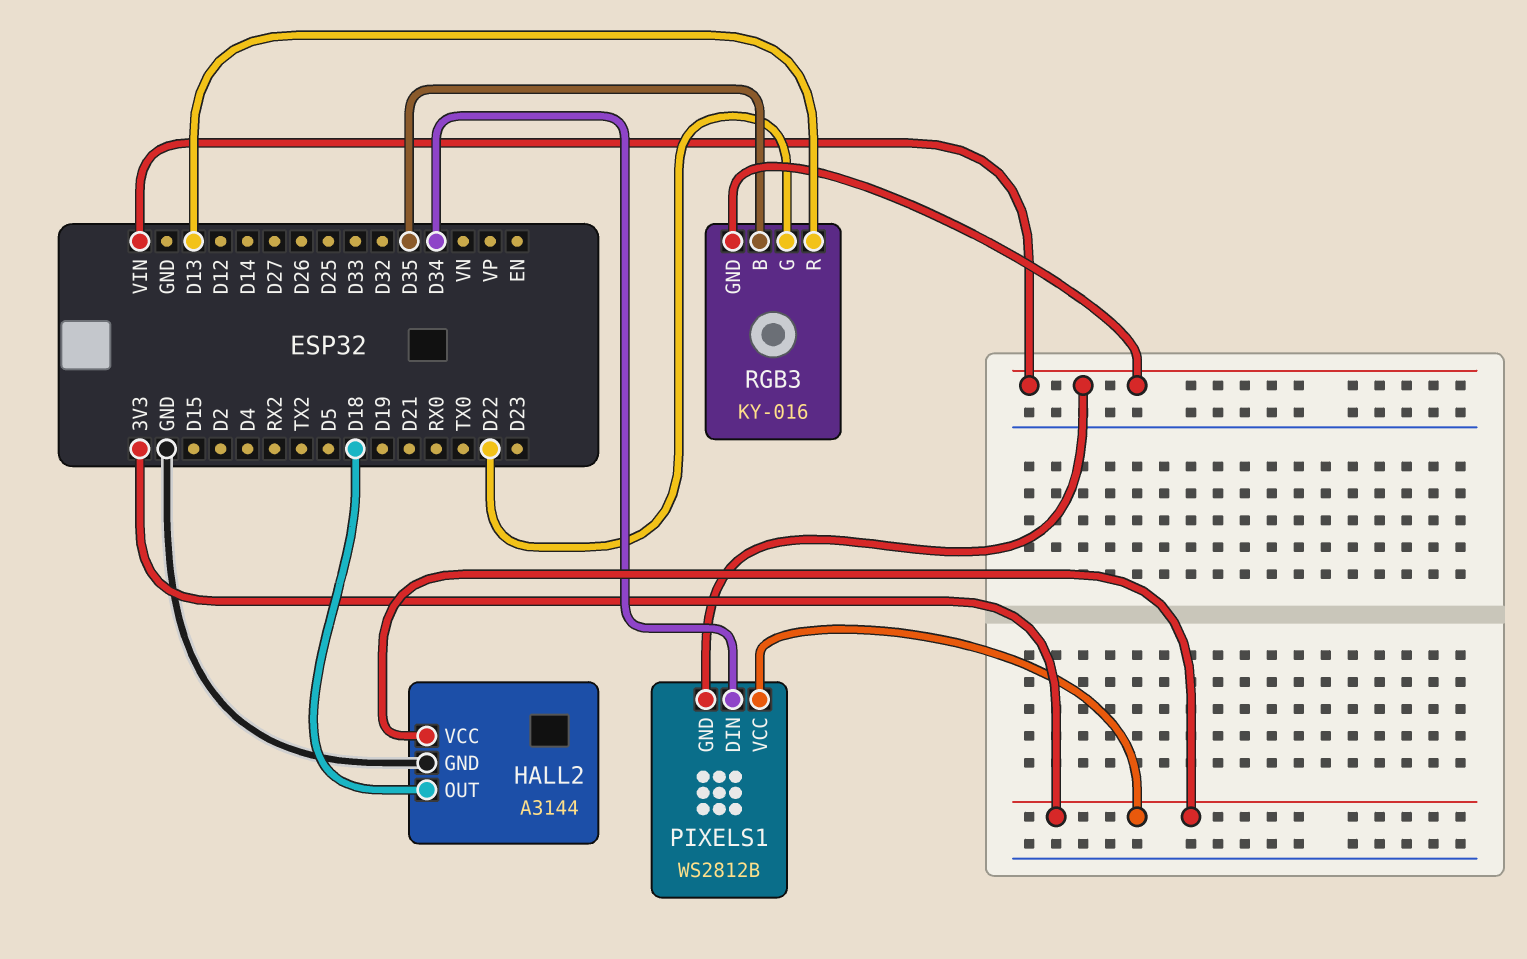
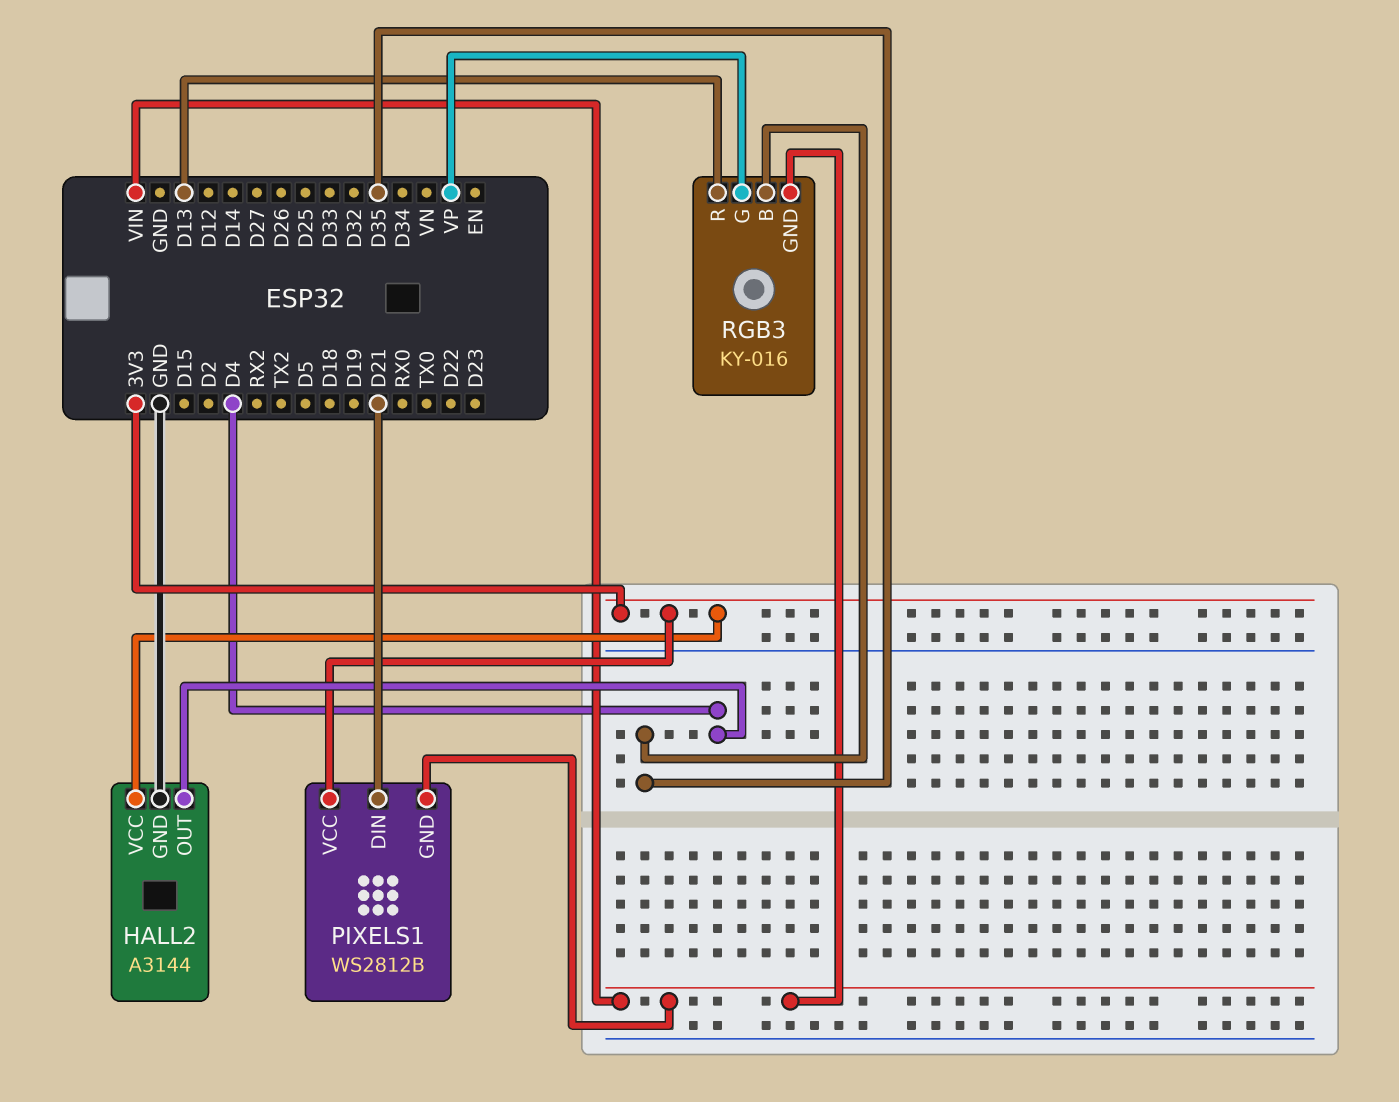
HALL2 pin OUT: D18 -> D4
PIXELS1 pin DIN: D34 -> D21
RGB3 pin G: D22 -> VP

